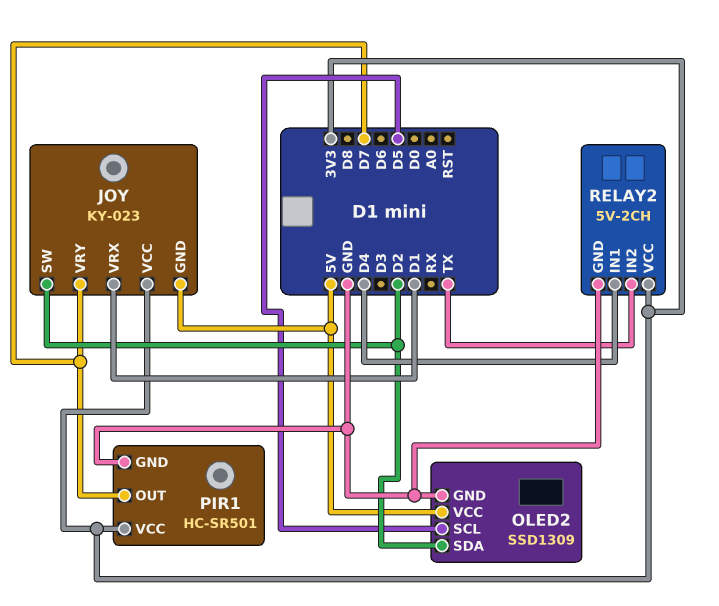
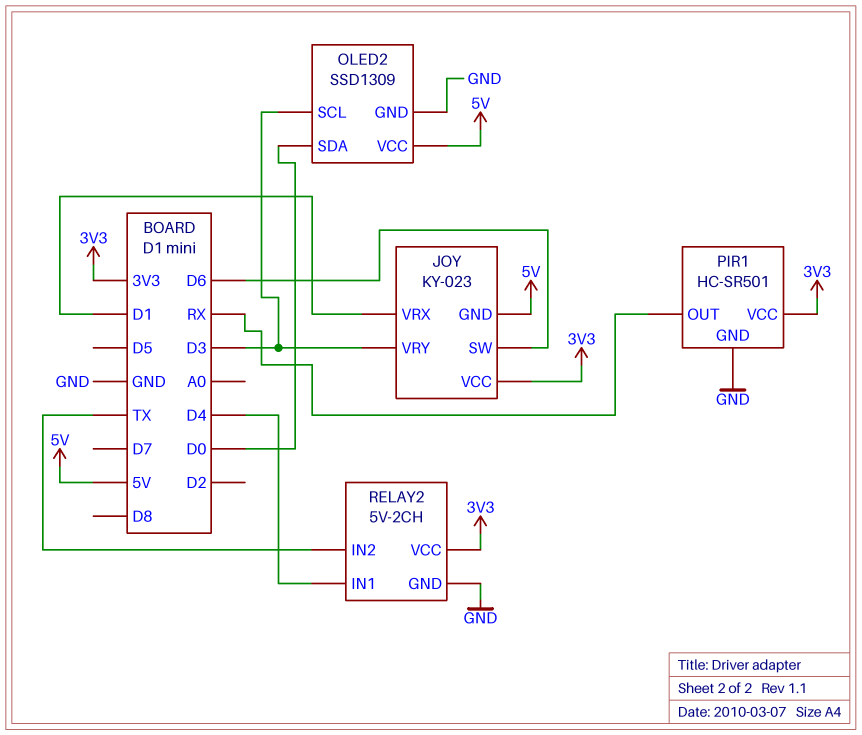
JOY pin SW: D2 -> D6
JOY pin VRY: D7 -> D3
OLED2 pin SCL: D5 -> D3
OLED2 pin SDA: D2 -> D0
PIR1 pin OUT: D7 -> RX

